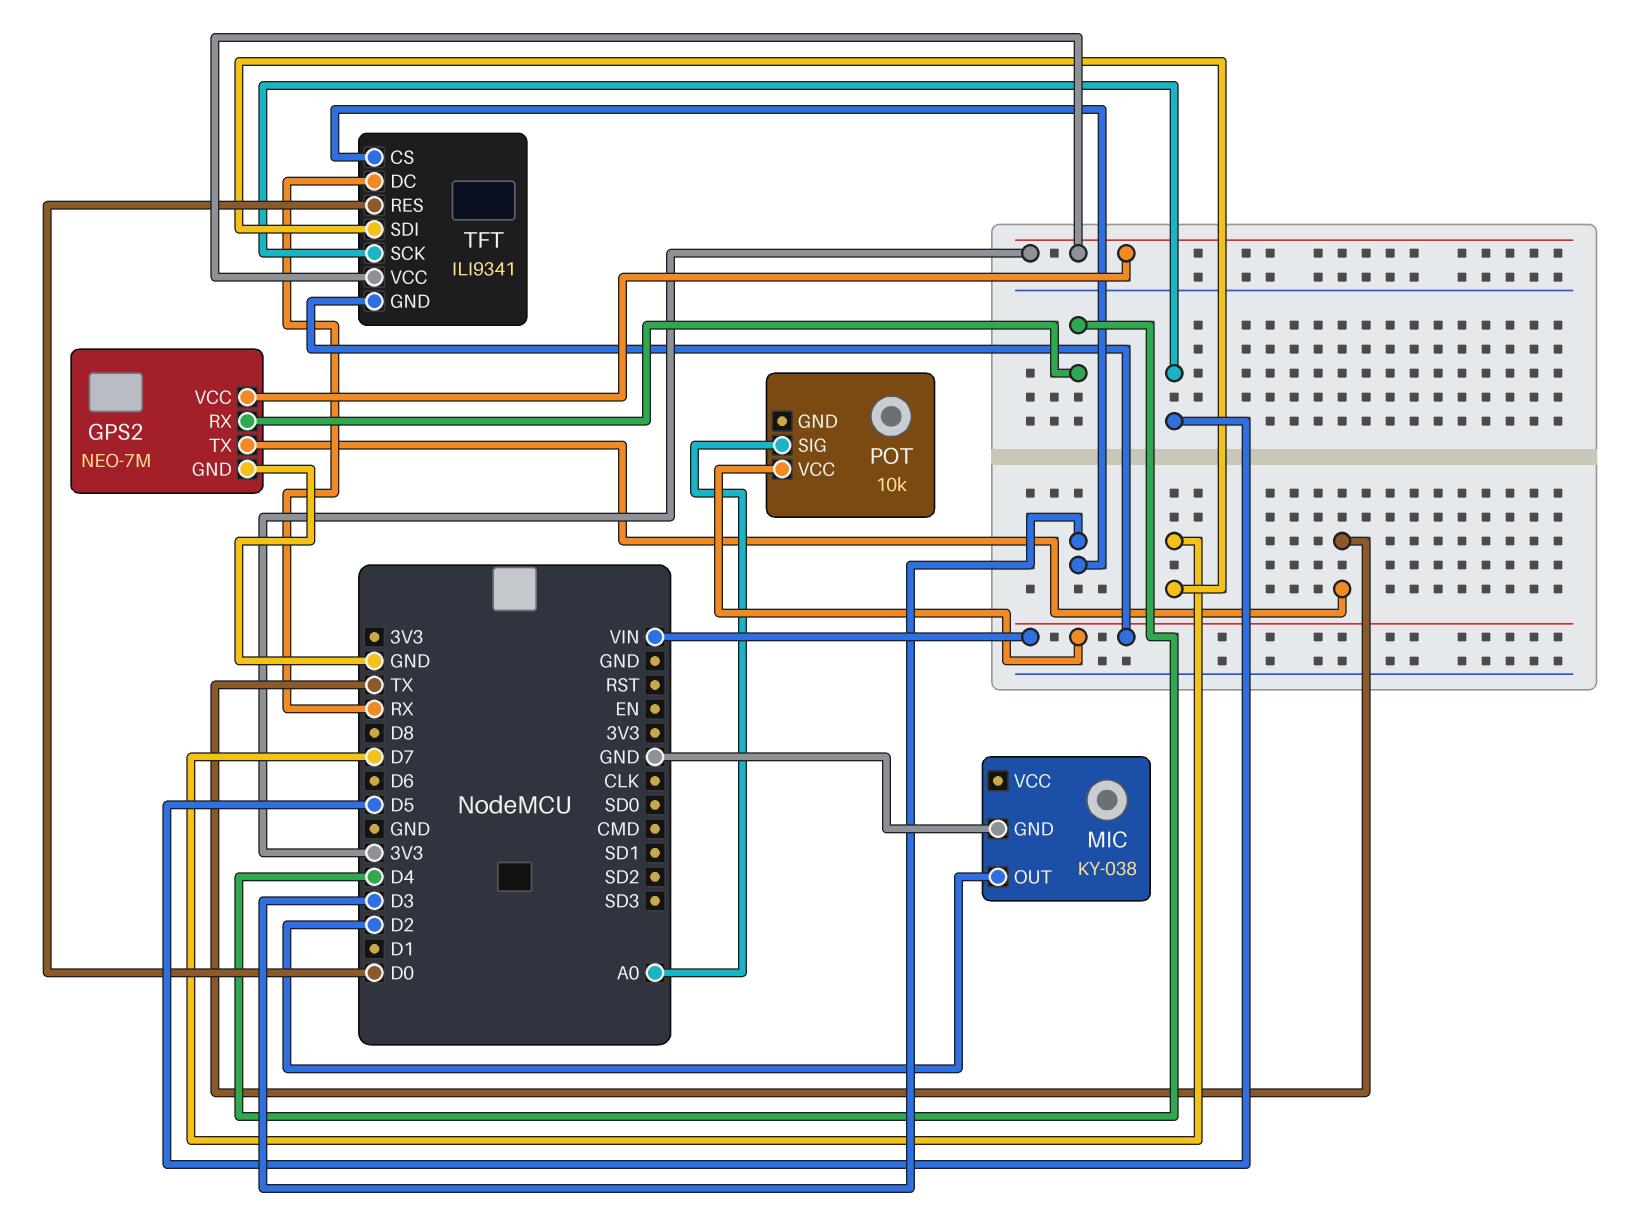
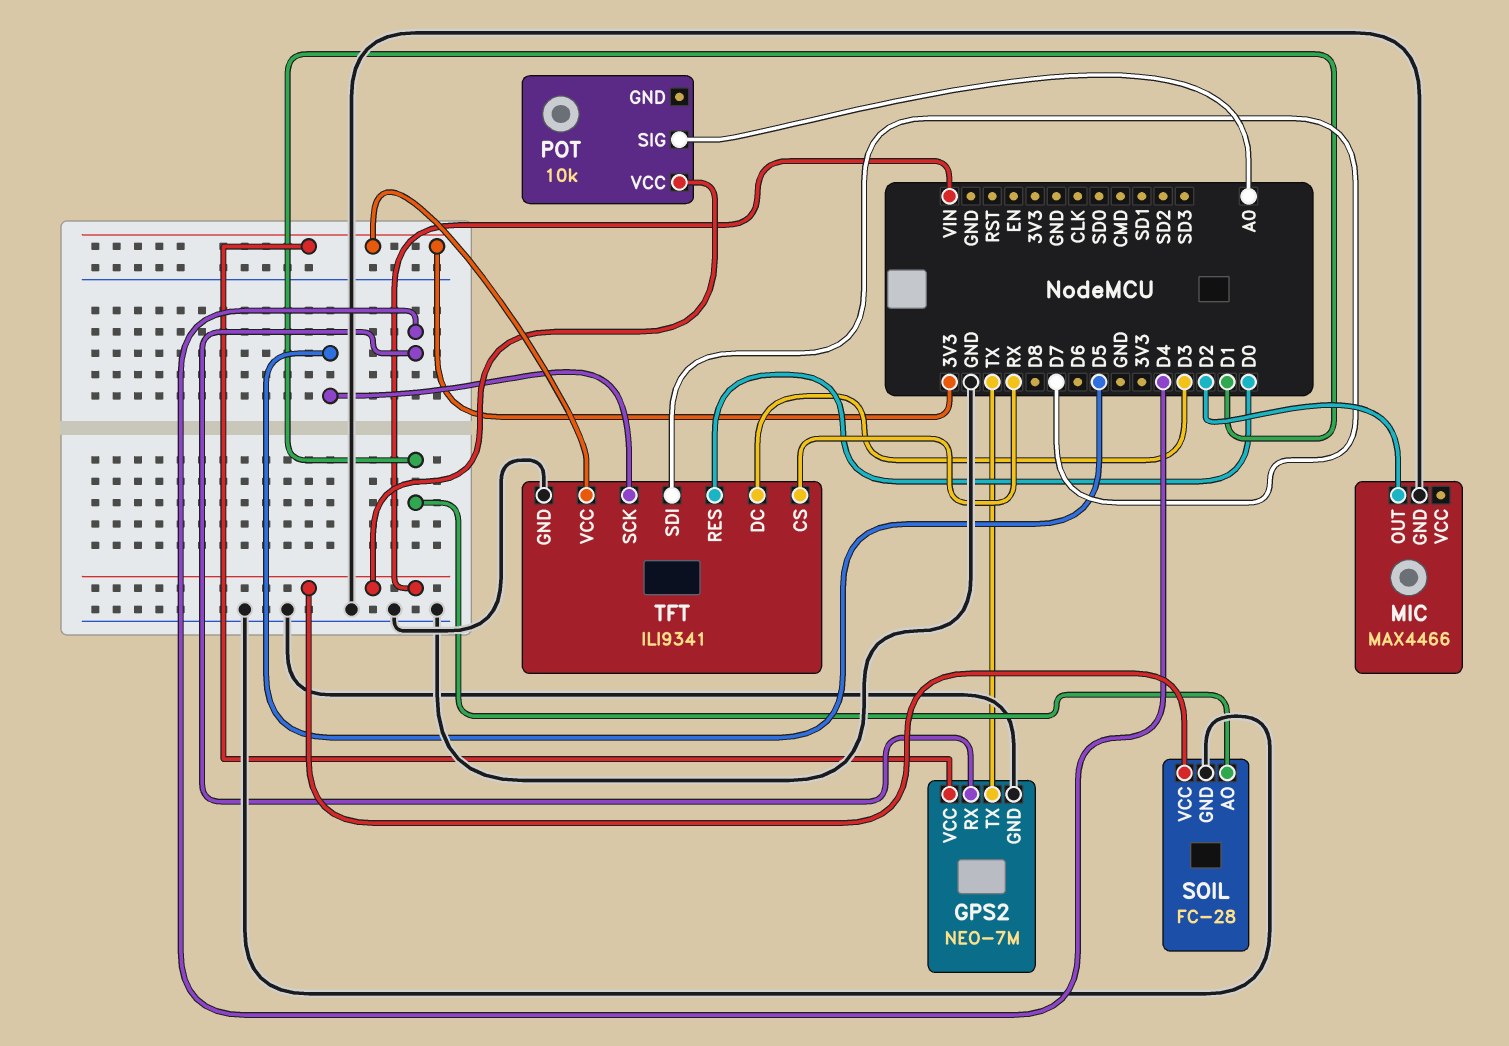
MIC: KY-038 -> MAX4466
SOIL: none -> FC-28
SOIL pin AO: none -> D1
SOIL pin GND: none -> GND
SOIL pin VCC: none -> VIN
TFT pin CS: D3 -> RX
TFT pin DC: RX -> D3
TFT pin GND: VIN -> GND

